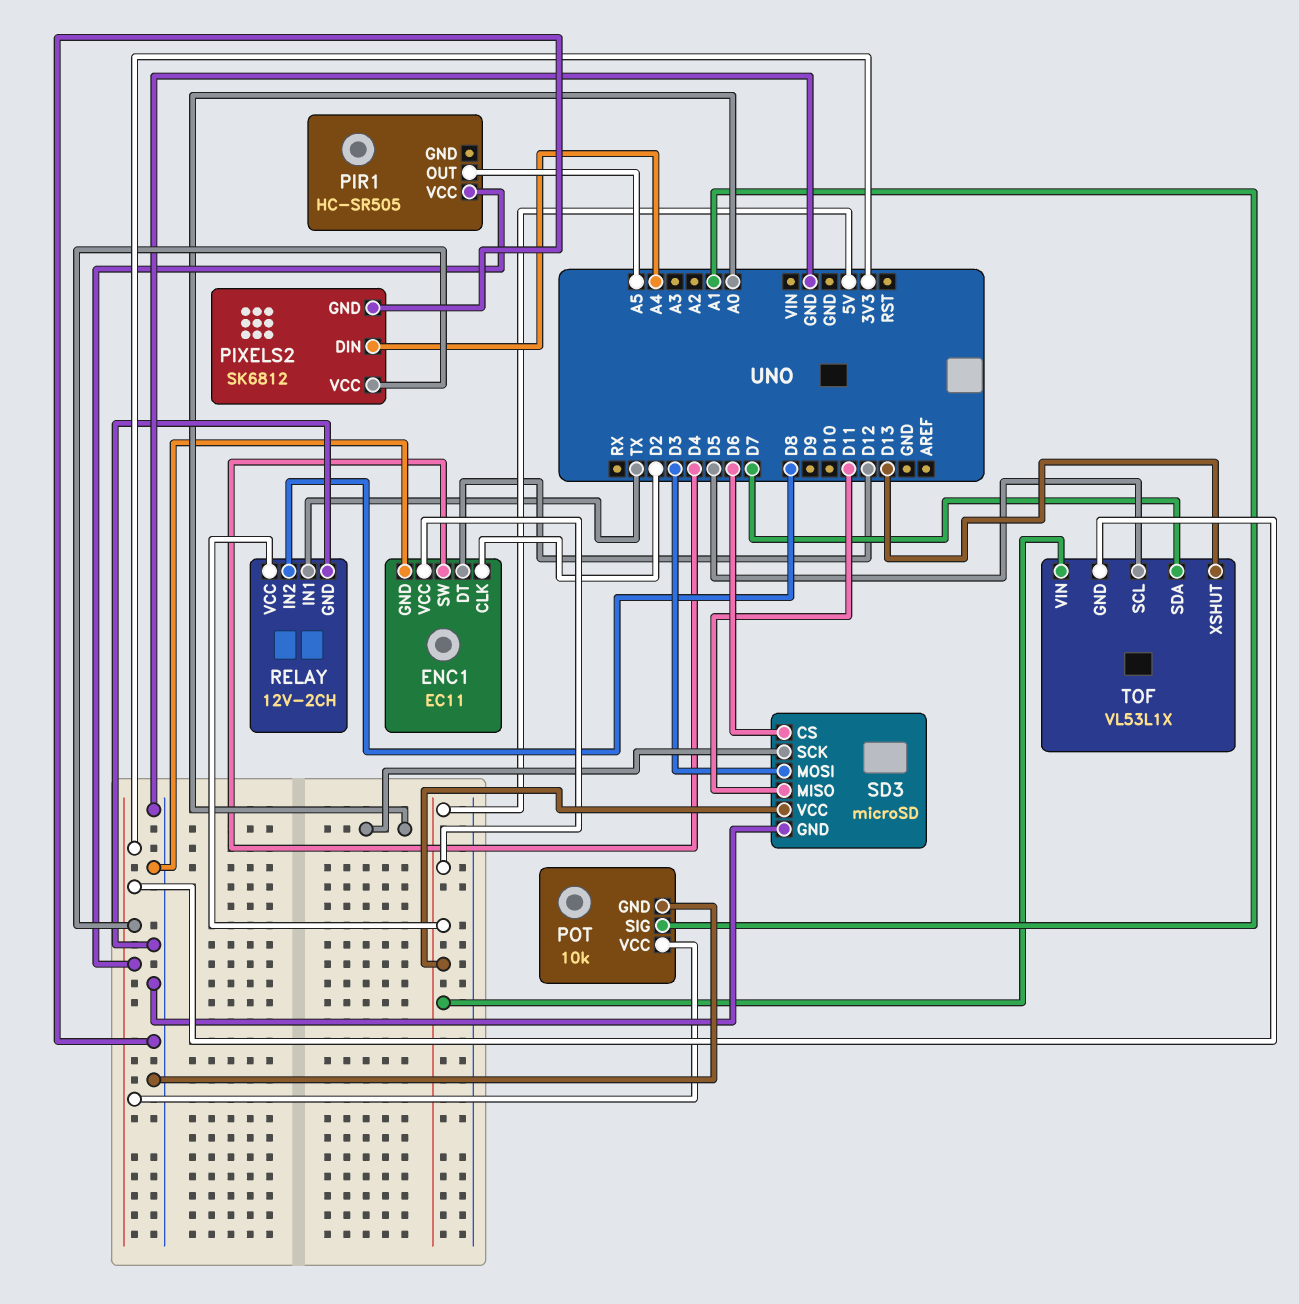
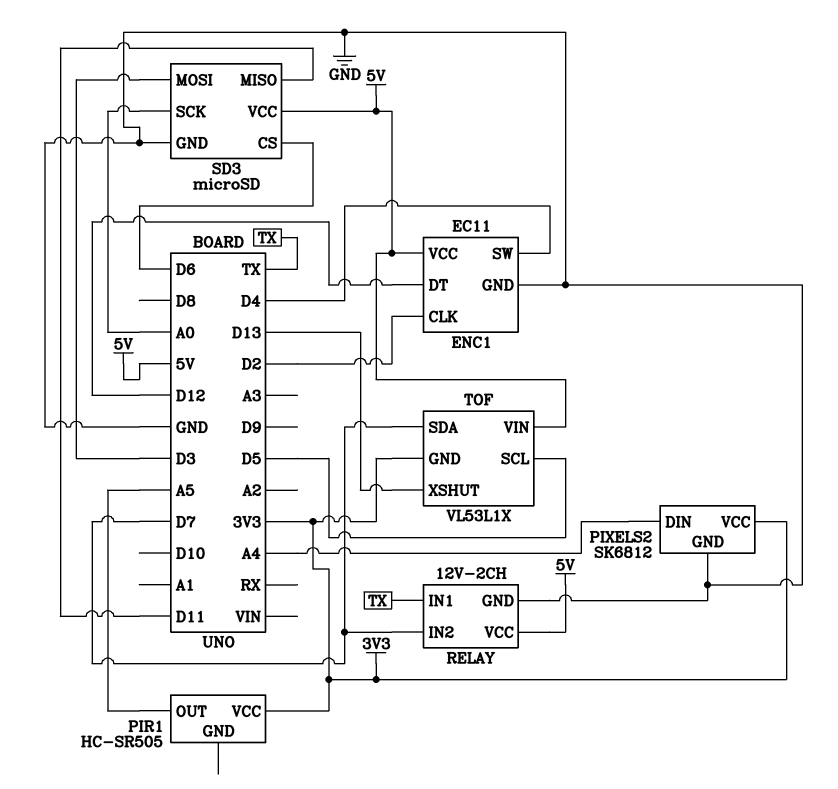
POT: 10k -> none
POT pin GND: GND -> none
POT pin SIG: A1 -> none
POT pin VCC: 3V3 -> none
RELAY pin IN2: D8 -> D7

